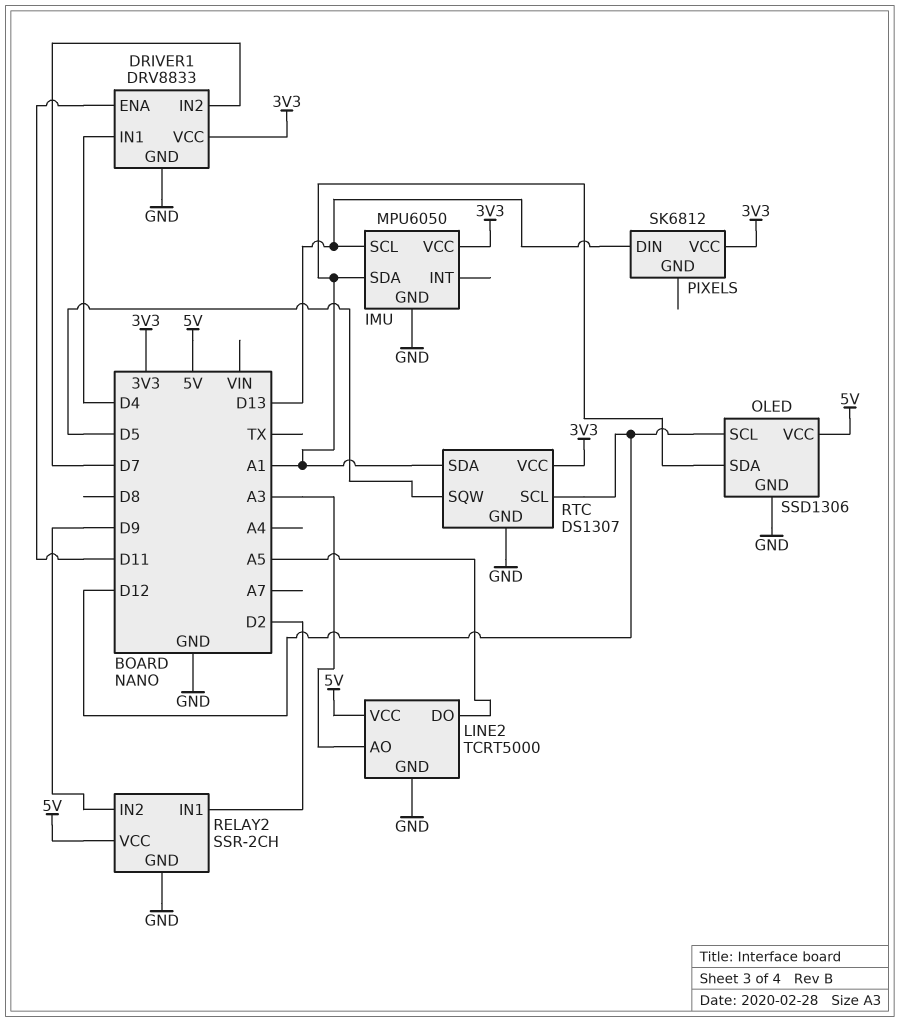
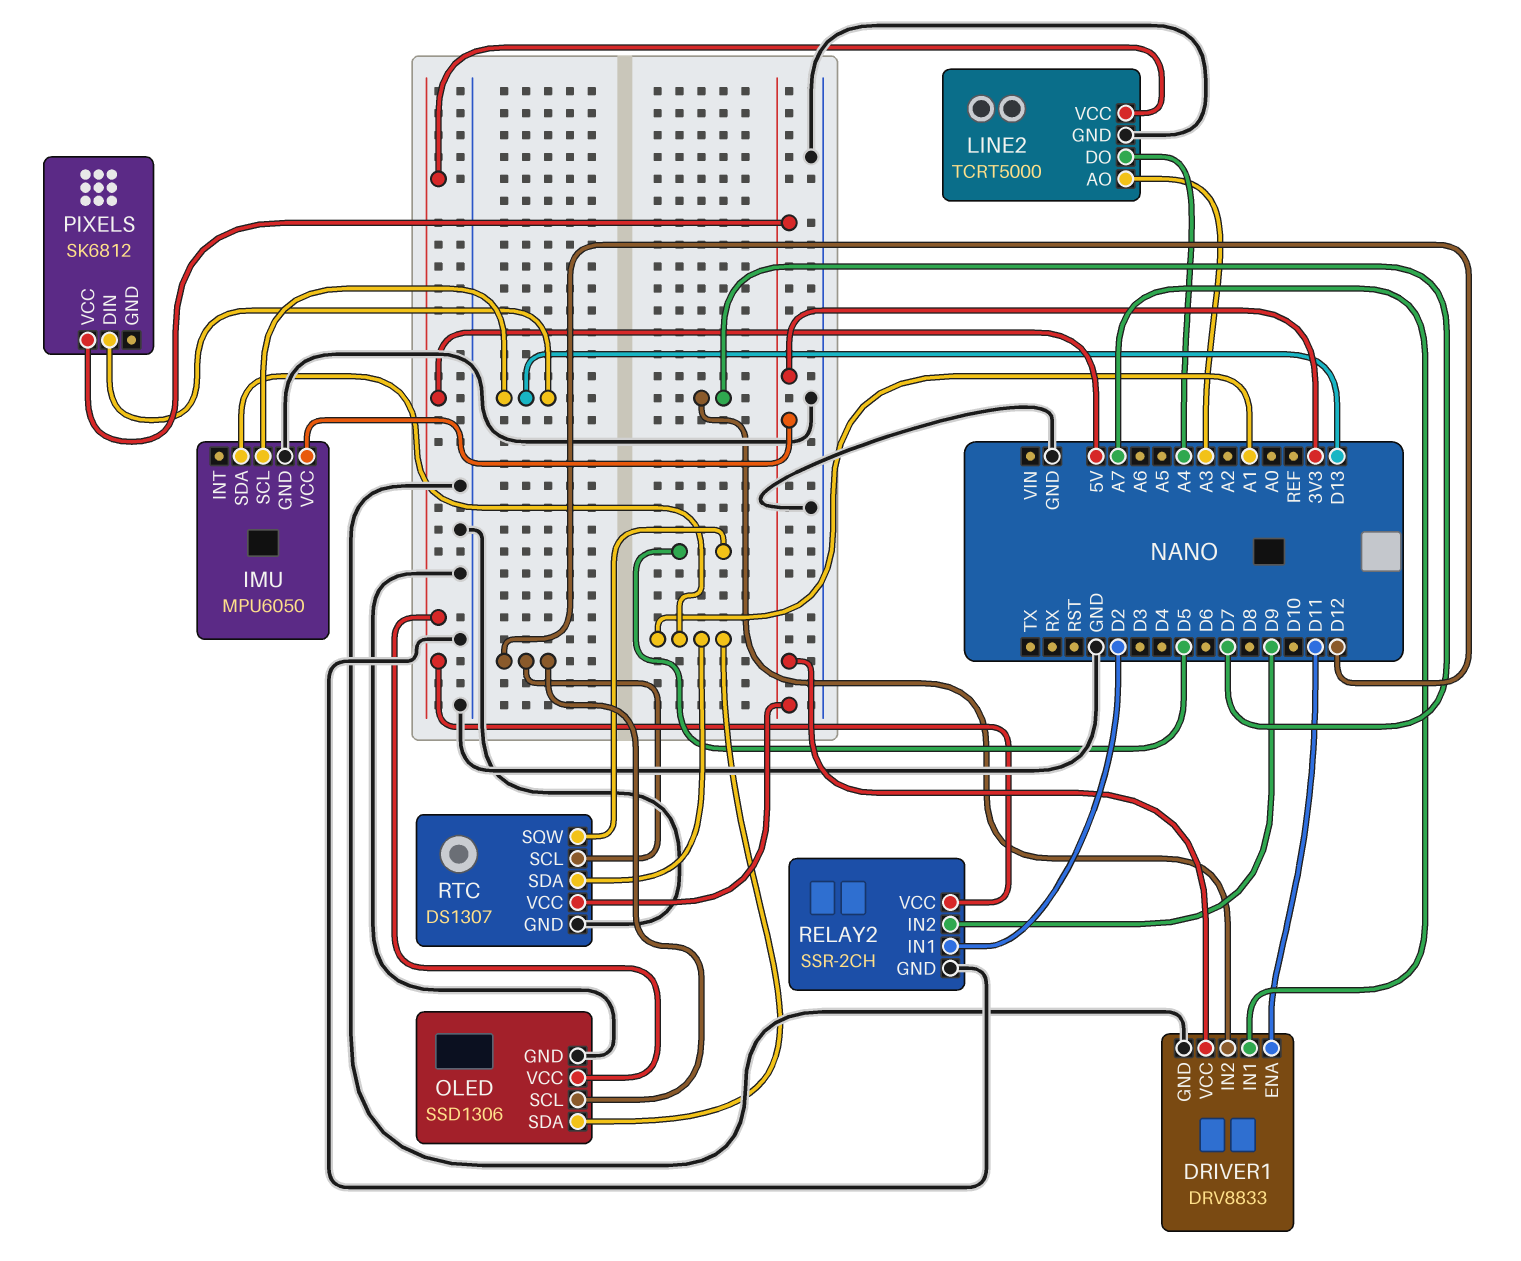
DRIVER1 pin IN1: D4 -> A7
LINE2 pin DO: A5 -> A4

